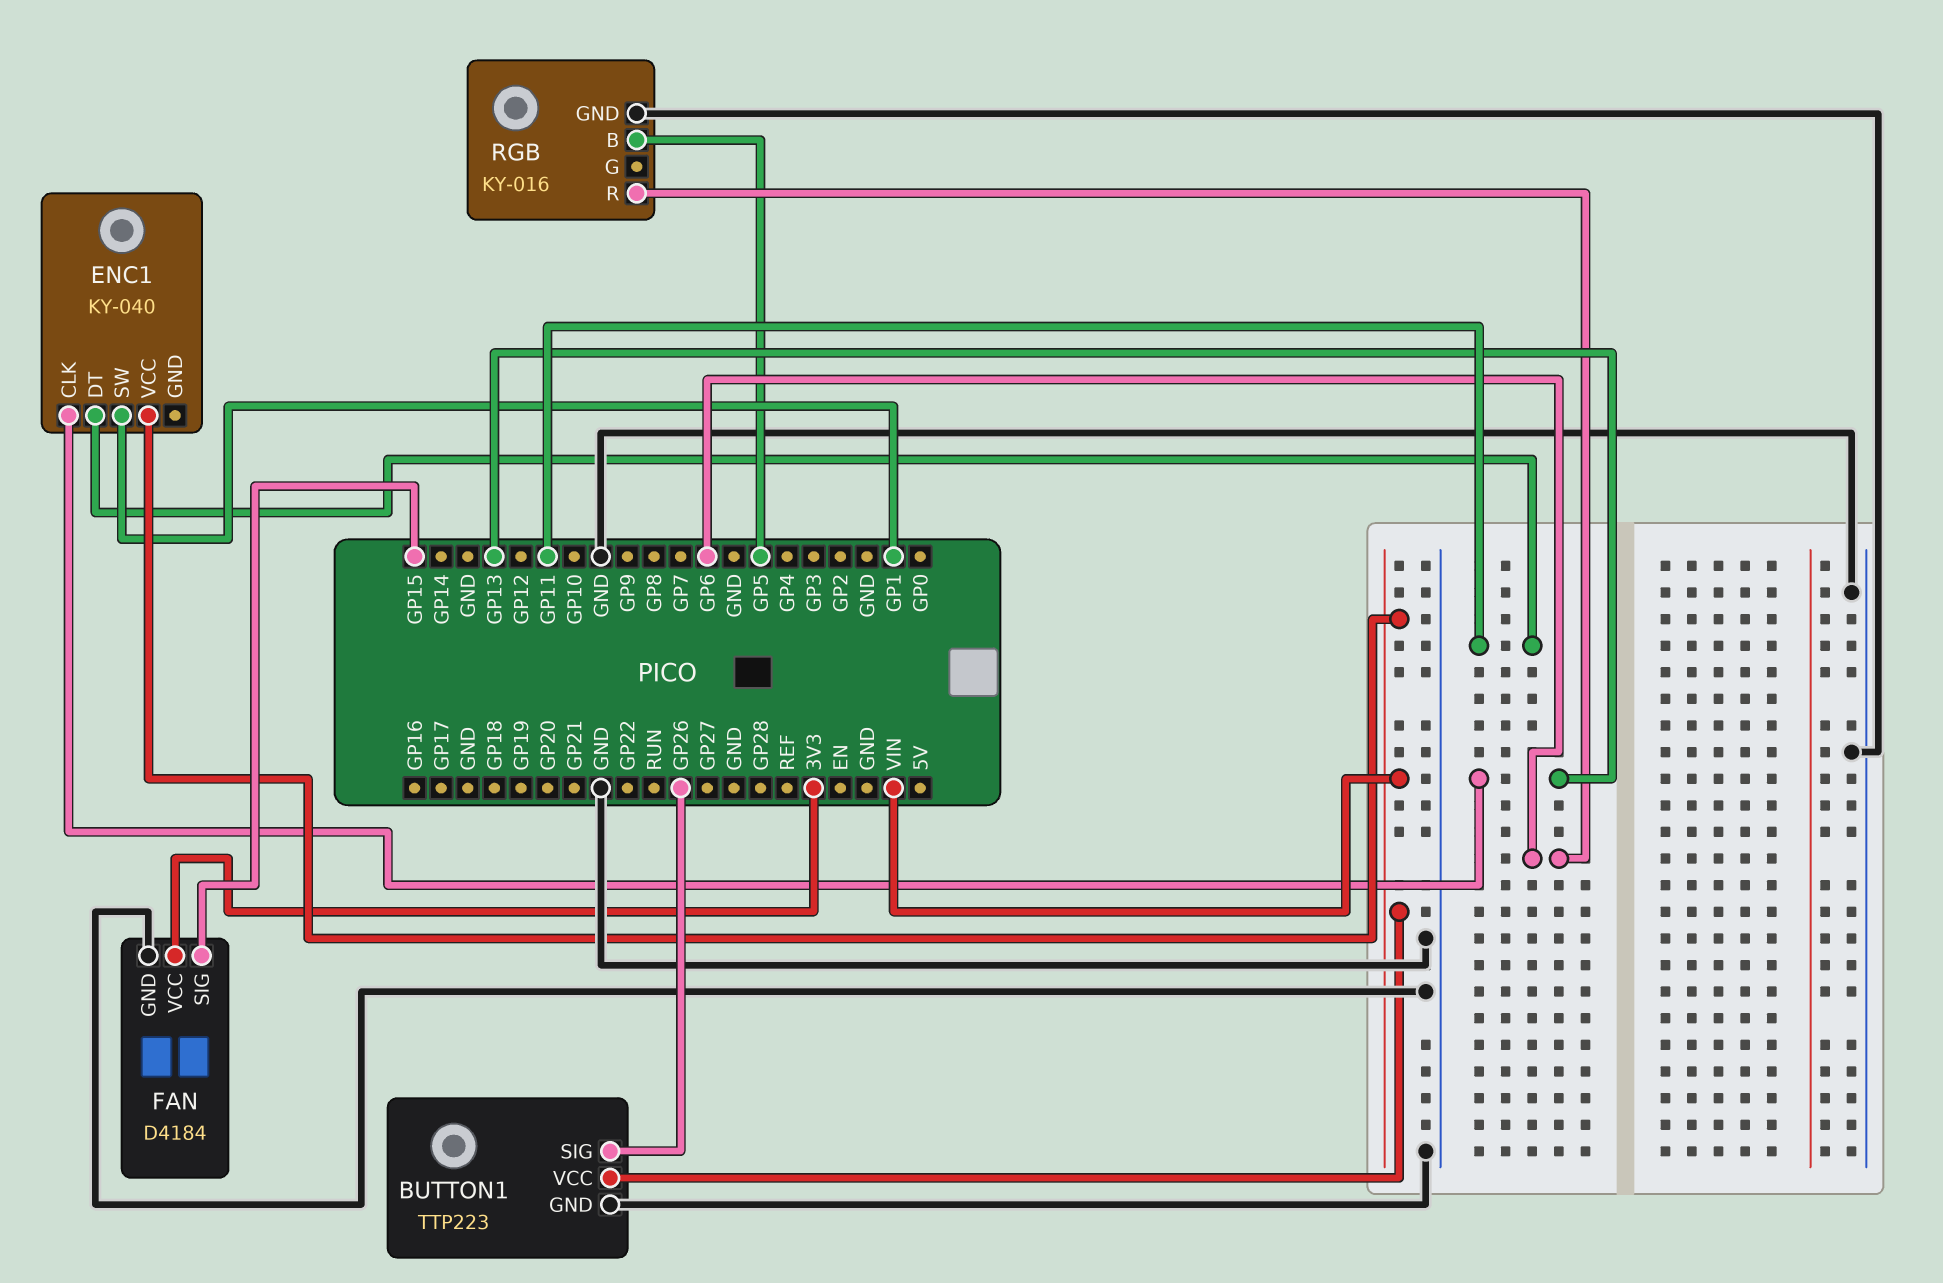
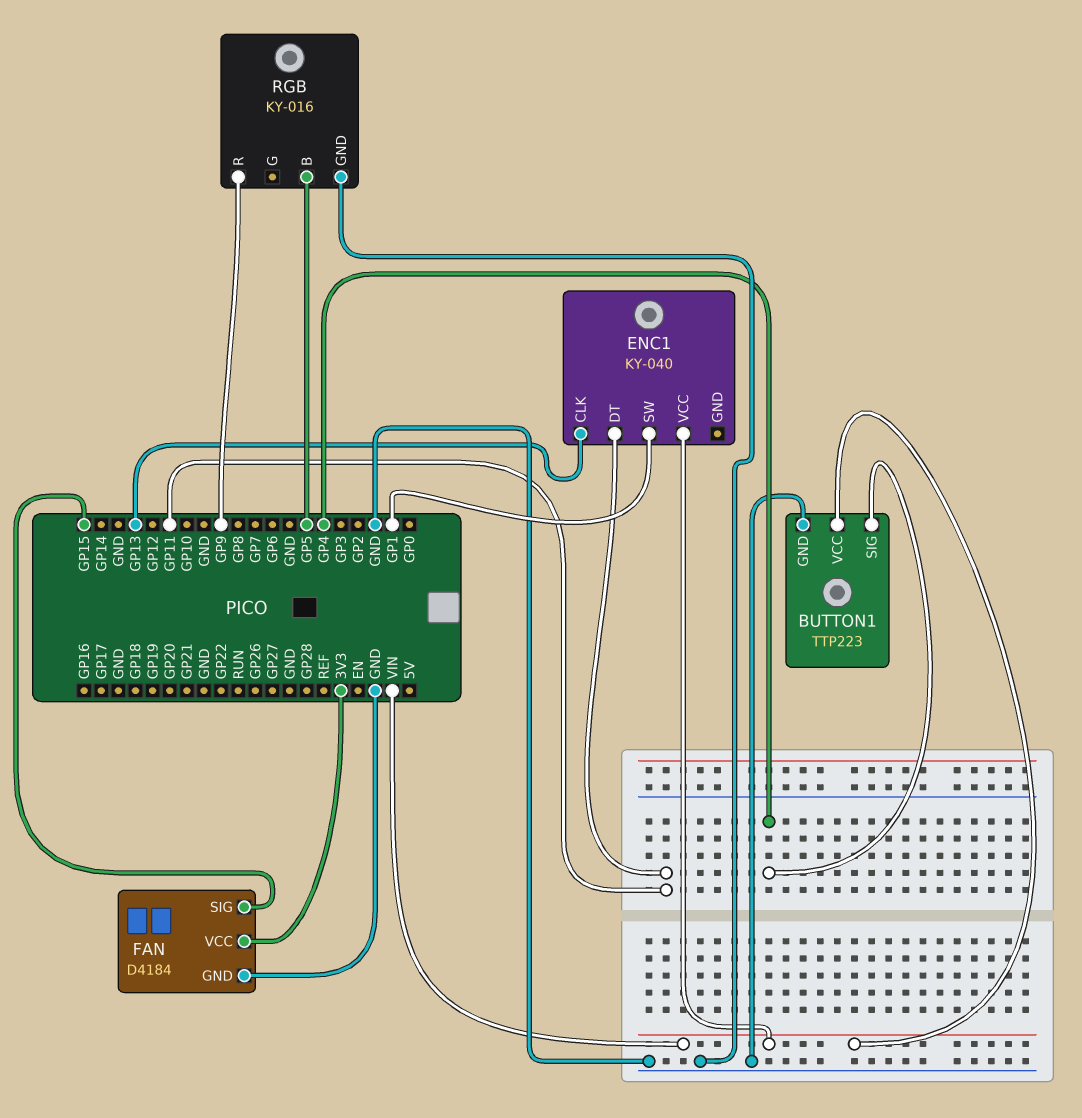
BUTTON1 pin SIG: GP26 -> GP4
RGB pin R: GP6 -> GP9

